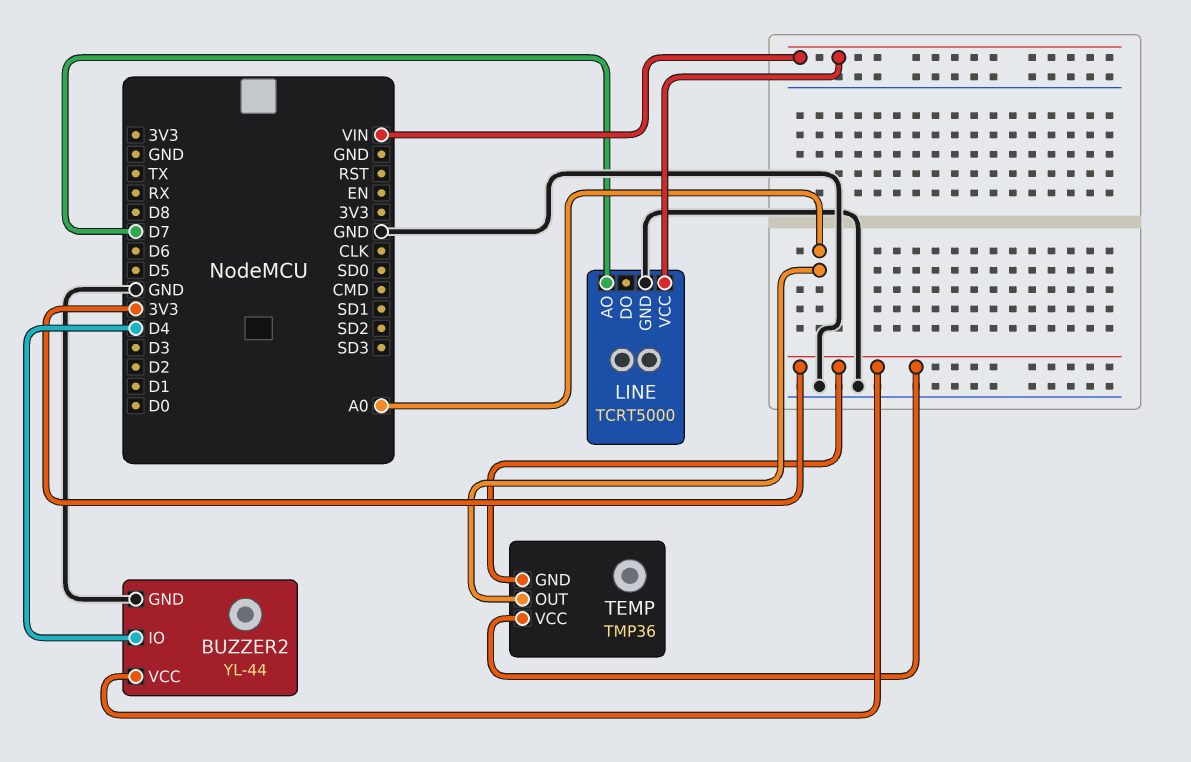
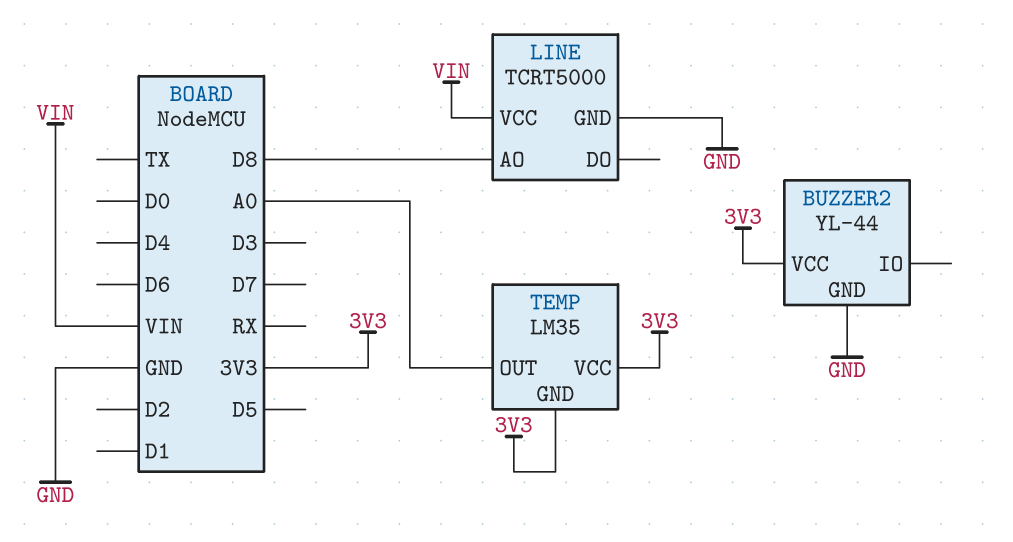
BUZZER2 pin IO: D4 -> none
LINE pin AO: D7 -> D8
TEMP: TMP36 -> LM35

